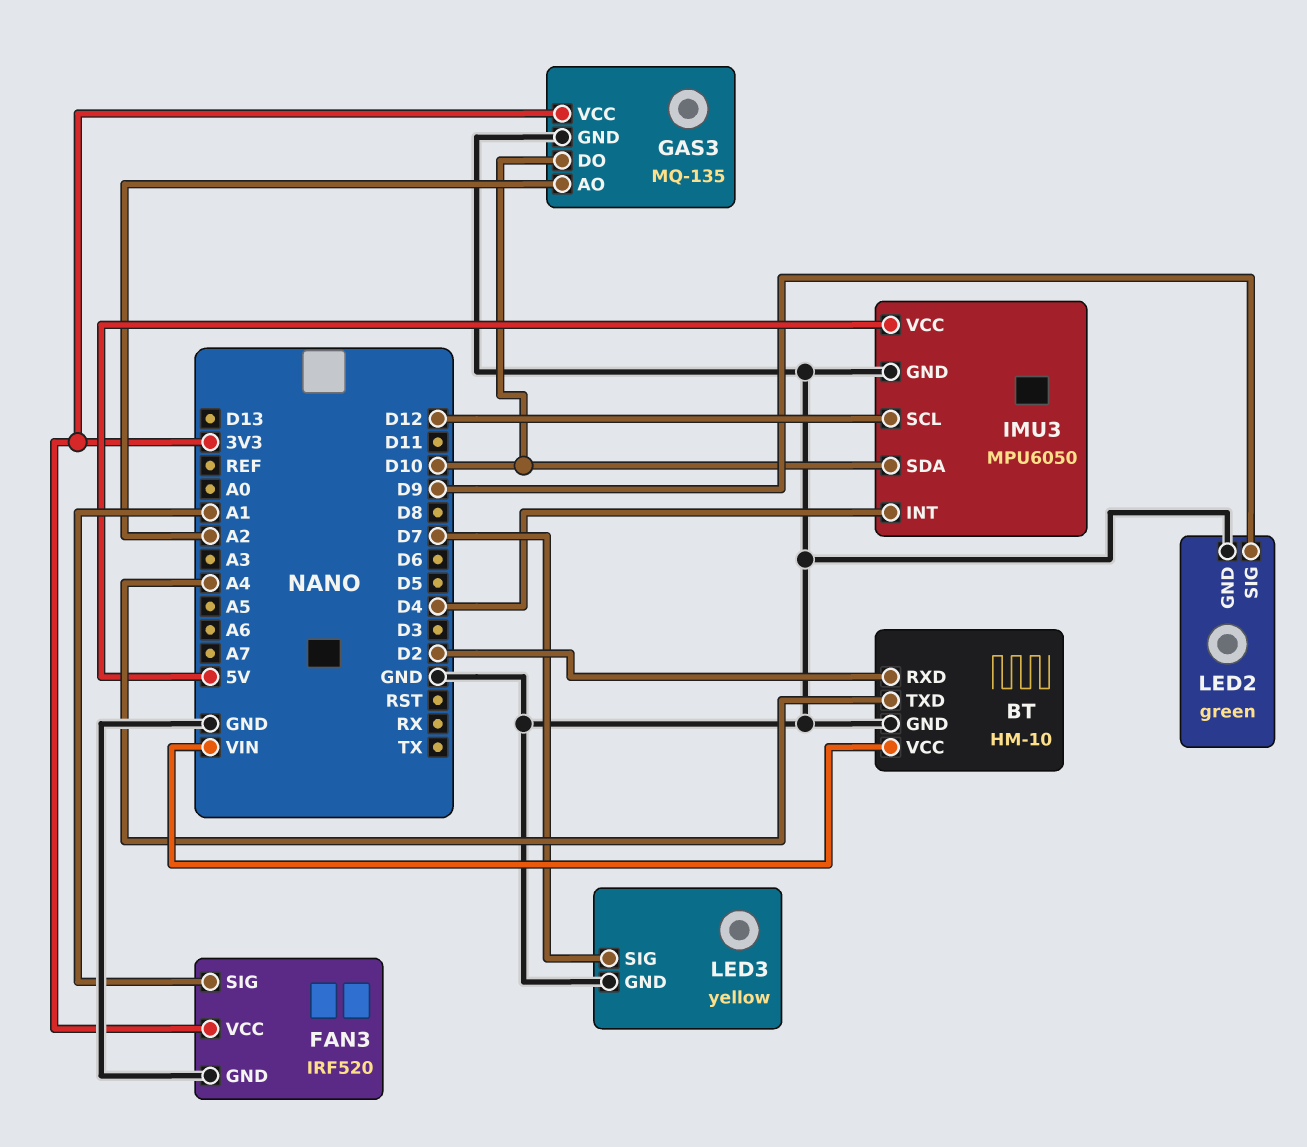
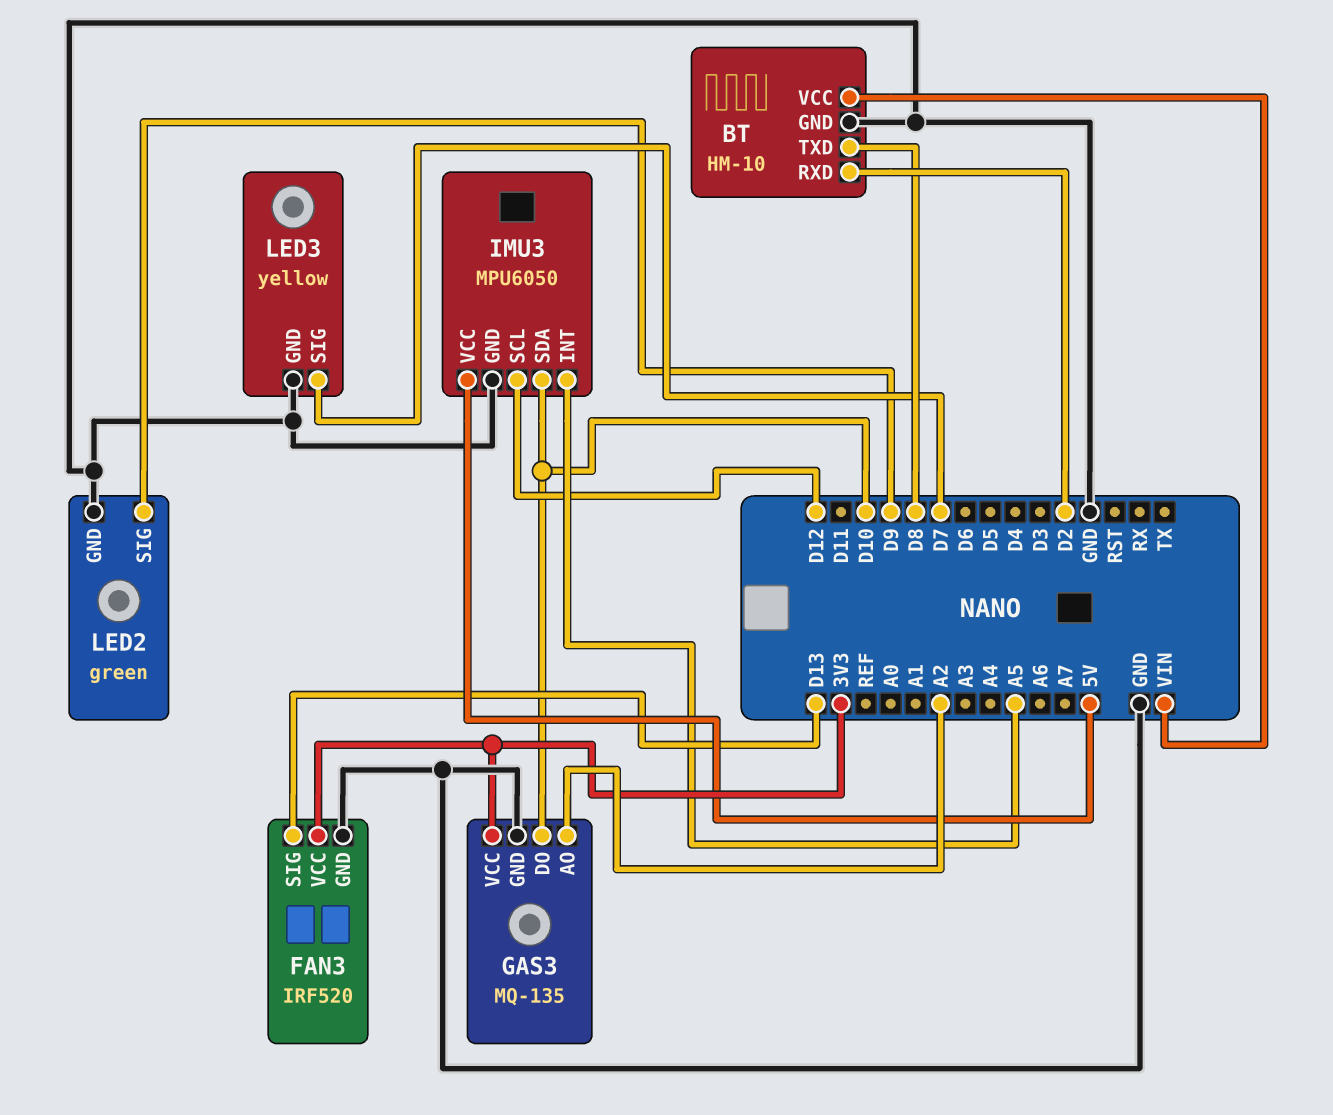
BT pin TXD: A4 -> D8
FAN3 pin SIG: A1 -> D13
IMU3 pin INT: D4 -> A5

